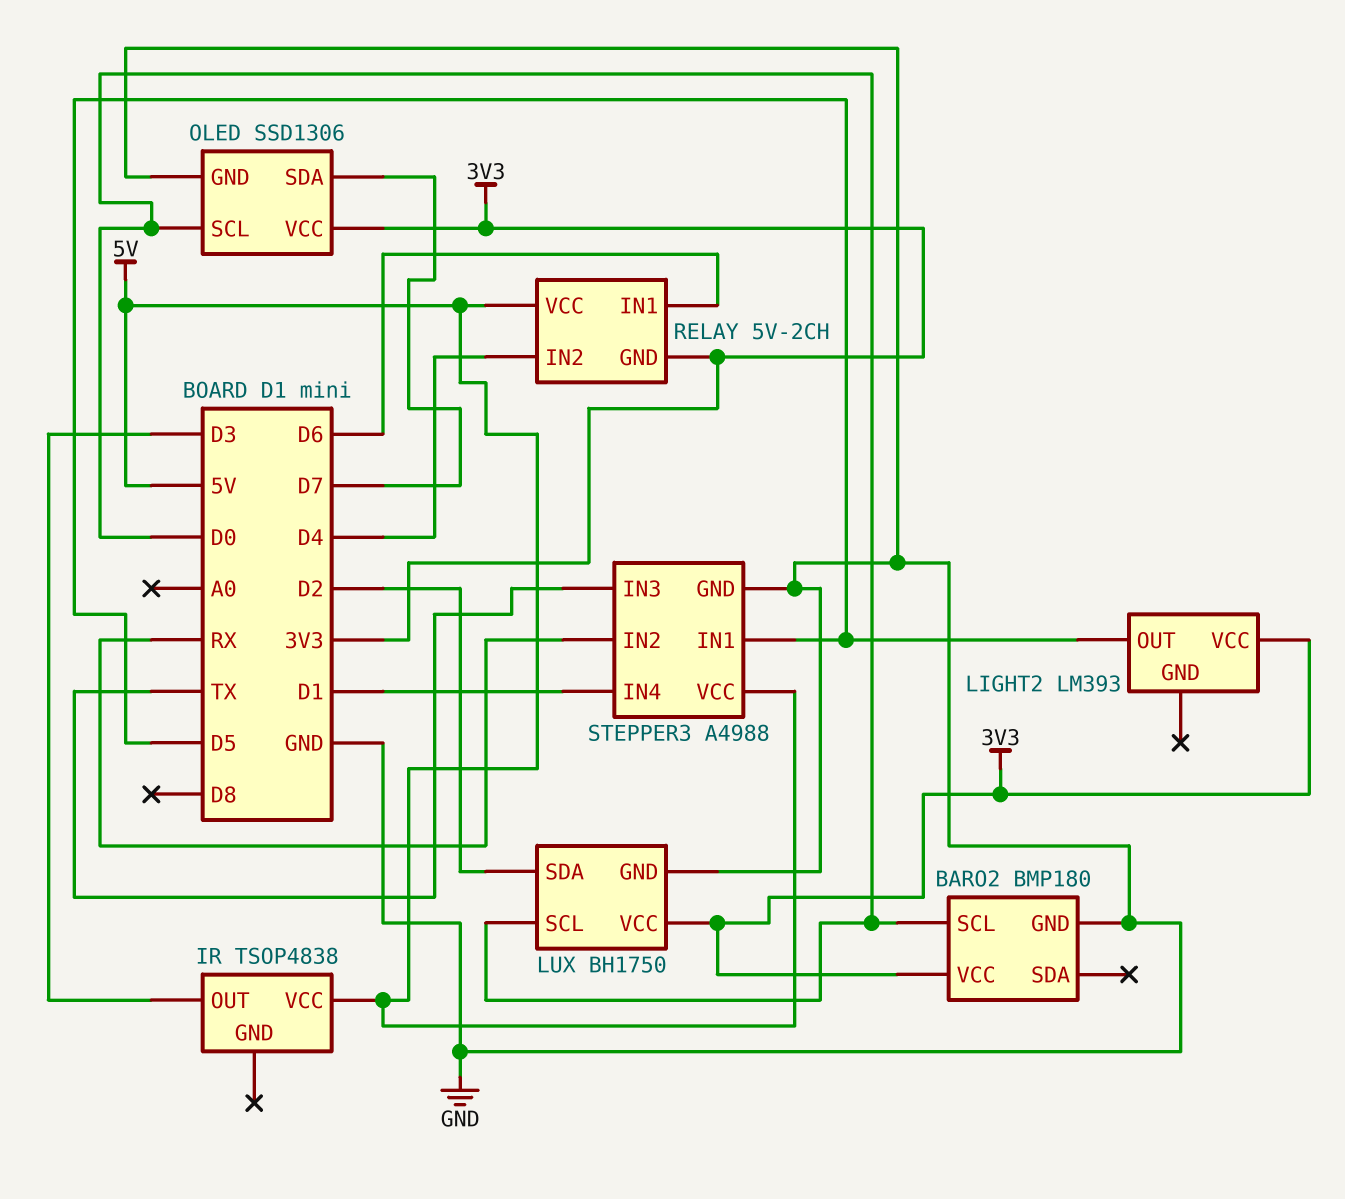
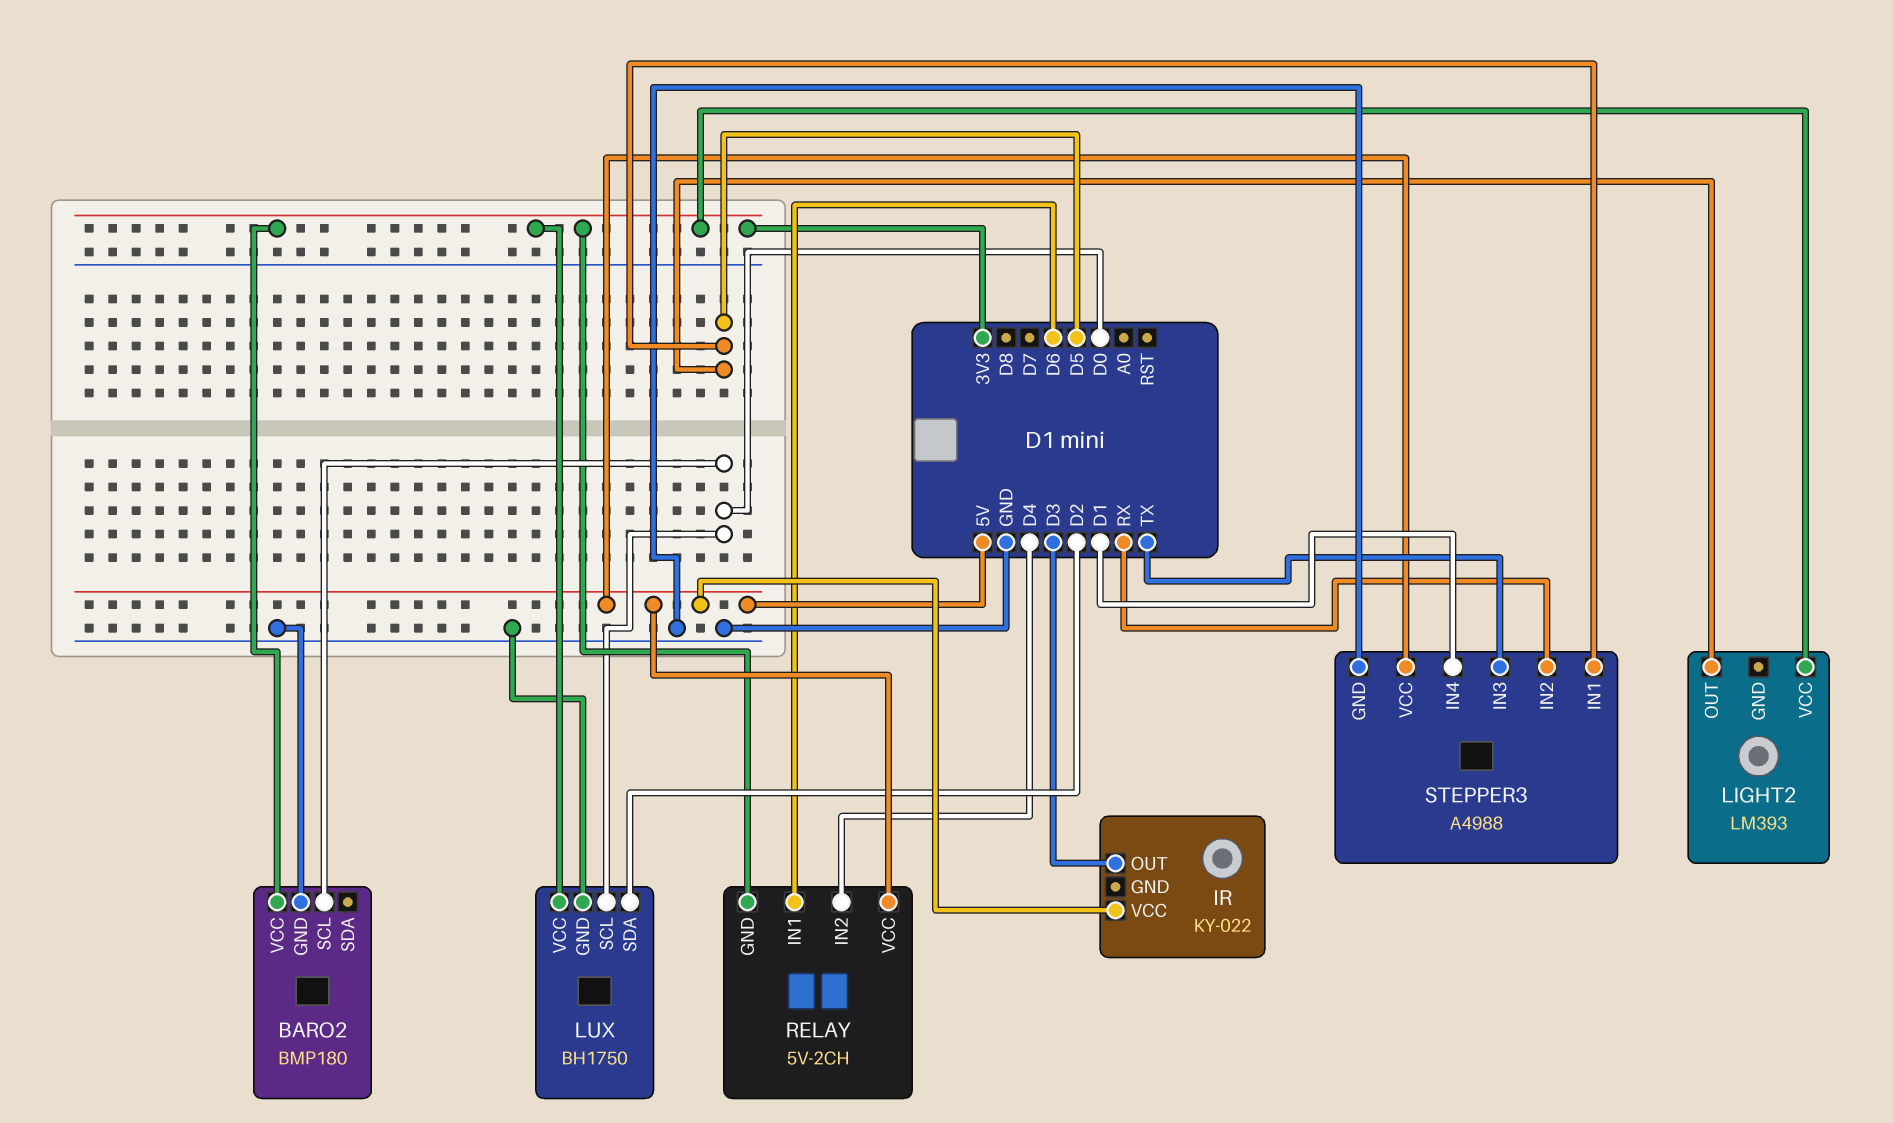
IR: TSOP4838 -> KY-022
OLED: SSD1306 -> none
OLED pin GND: GND -> none
OLED pin SCL: D0 -> none
OLED pin SDA: D7 -> none
OLED pin VCC: 3V3 -> none

